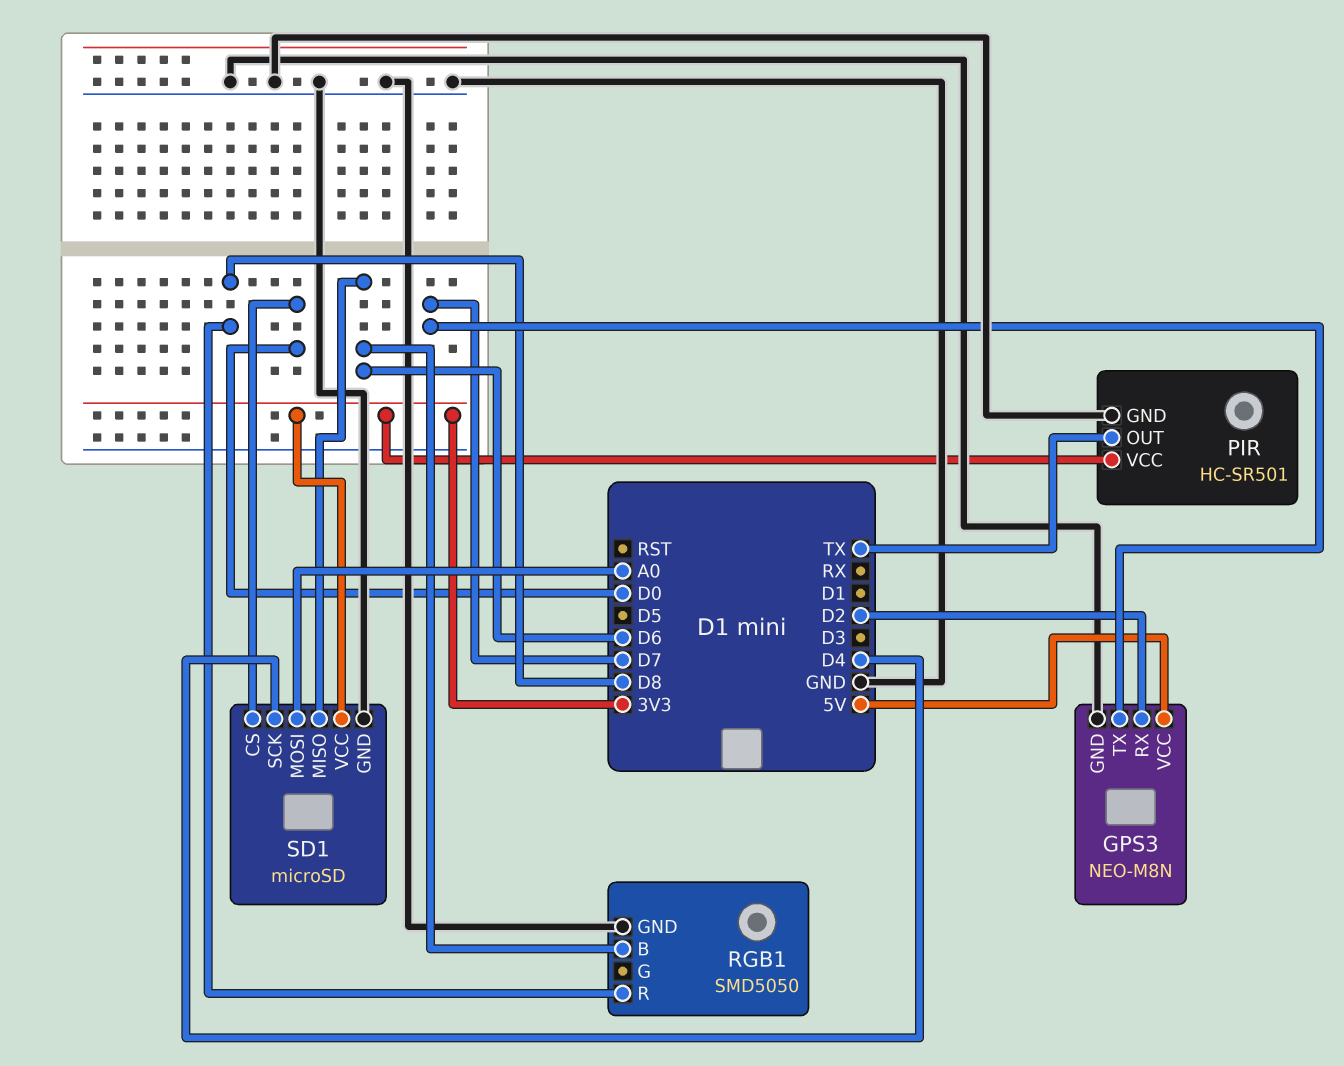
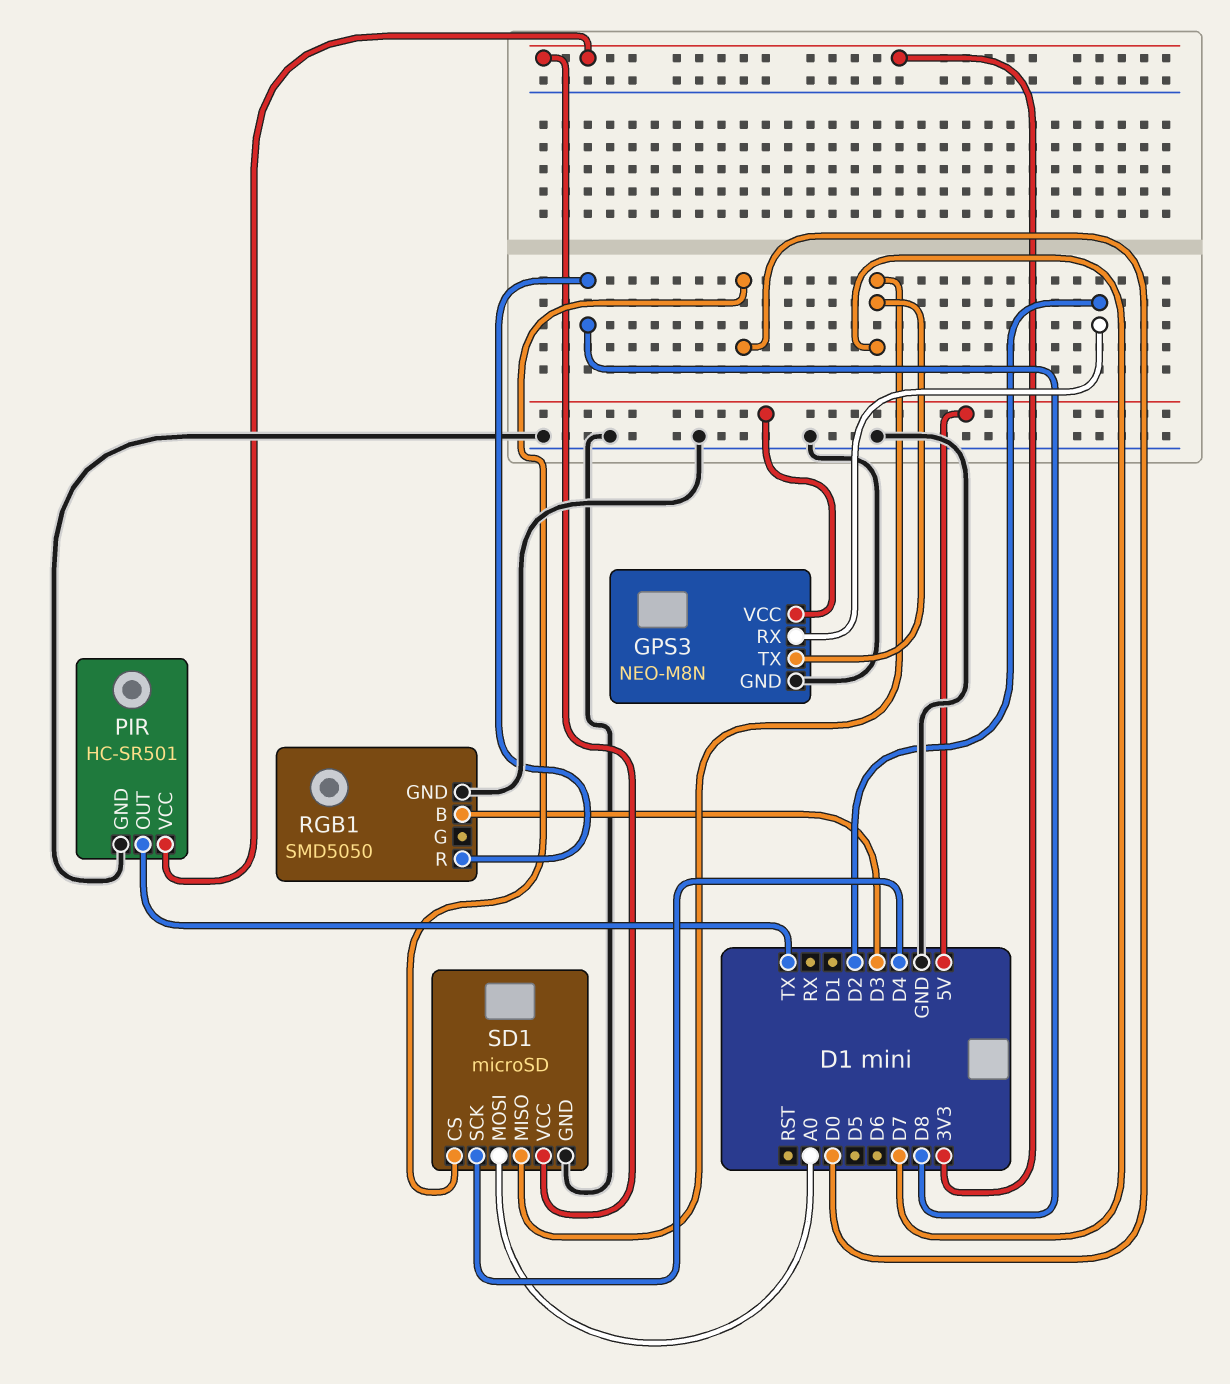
RGB1 pin B: D6 -> D3
SD1 pin MISO: D6 -> D7

